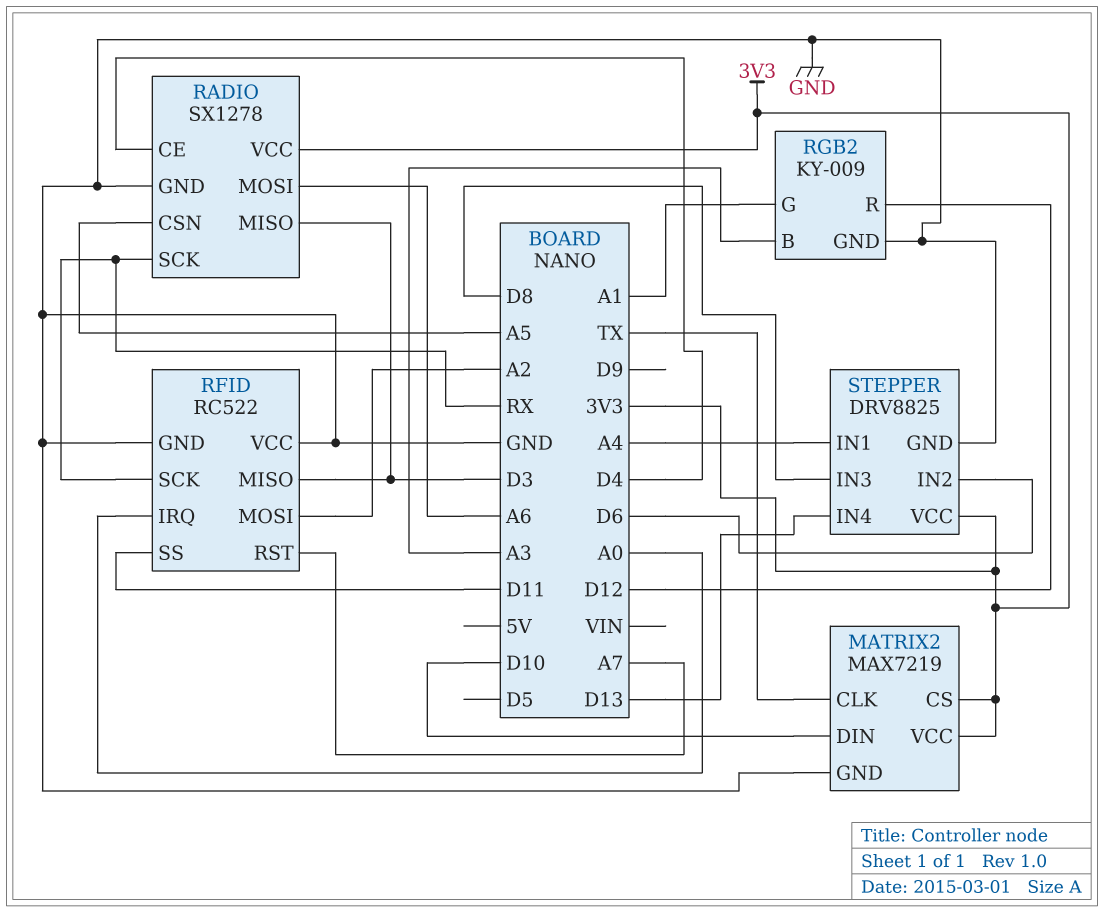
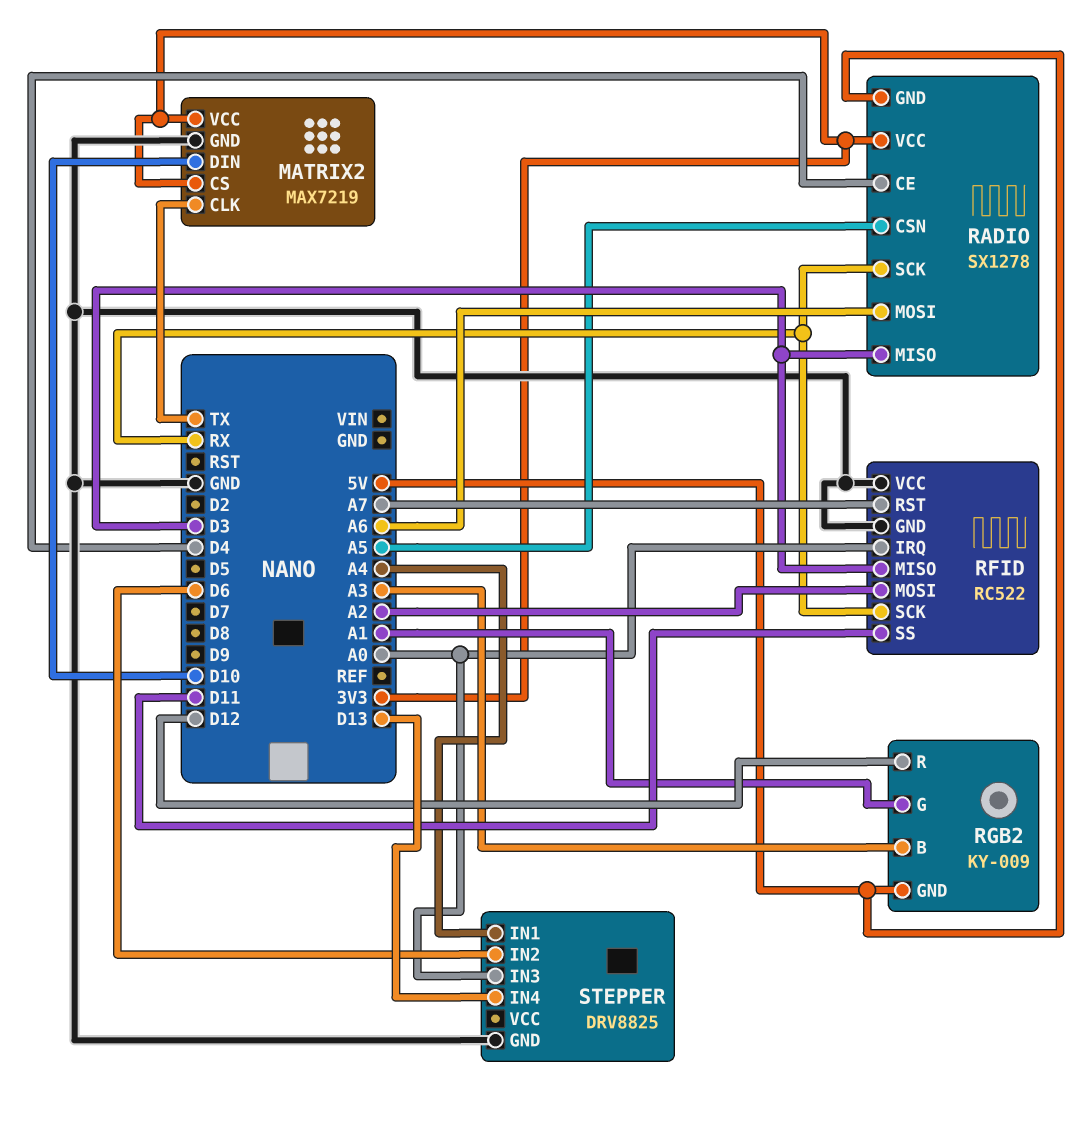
RADIO pin GND: GND -> 5V
RGB2 pin GND: GND -> 5V
STEPPER pin IN3: D8 -> A0
STEPPER pin VCC: 3V3 -> none

